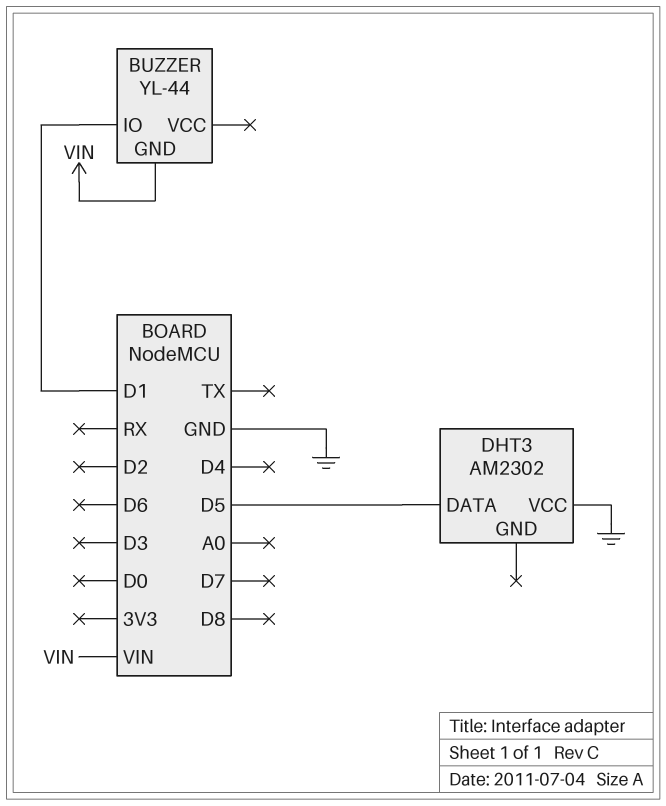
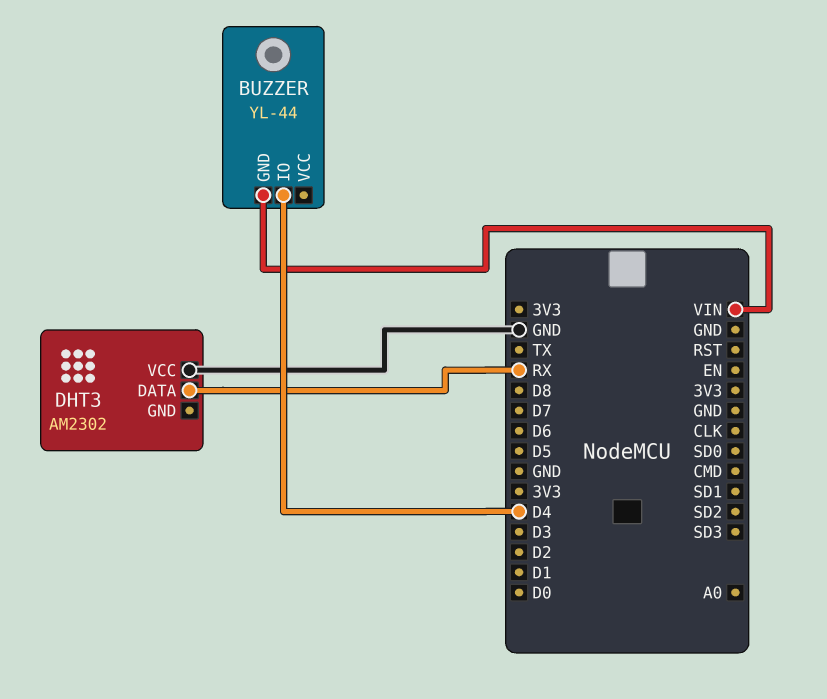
BUZZER pin IO: D1 -> D4
DHT3 pin DATA: D5 -> RX

